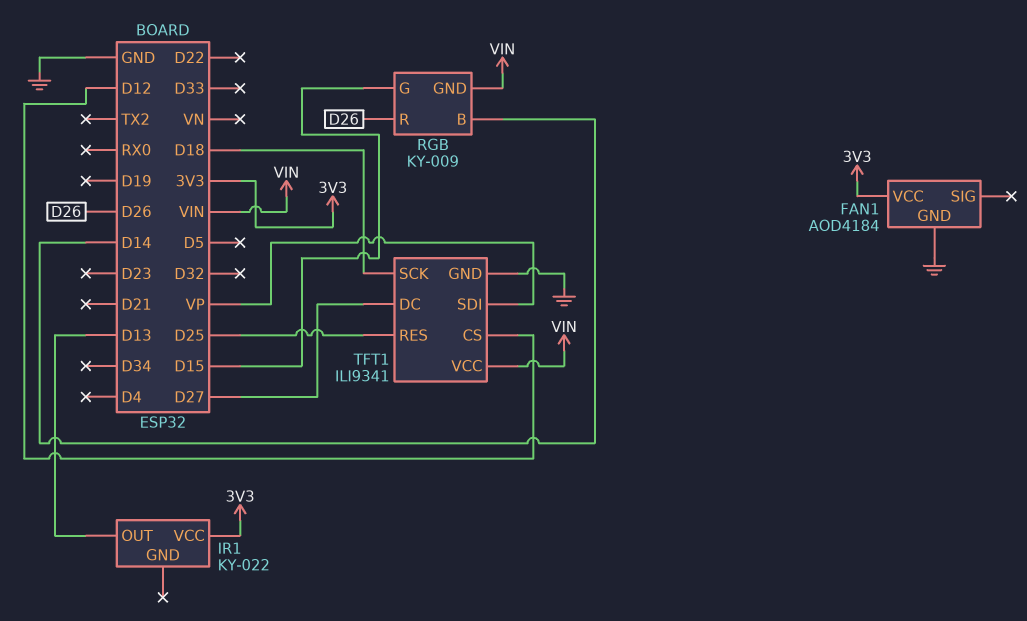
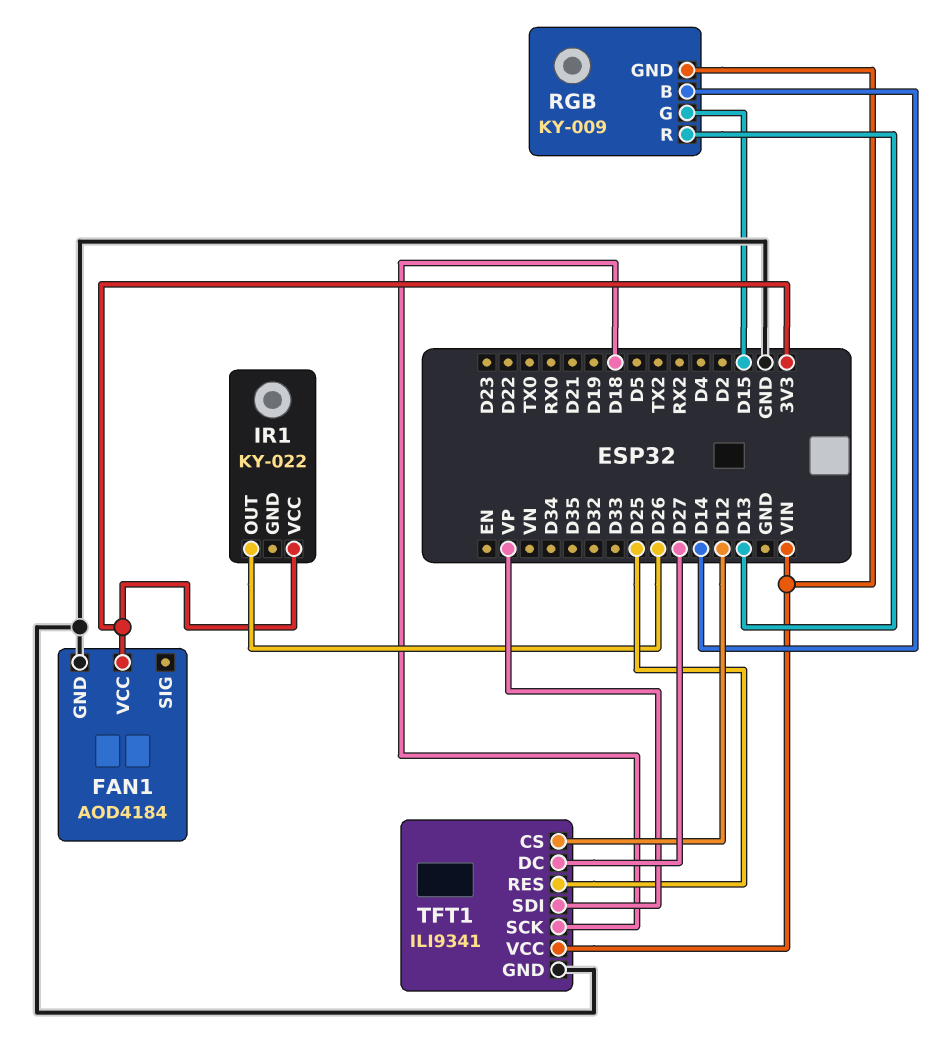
IR1 pin OUT: D13 -> D26
RGB pin R: D26 -> D13

